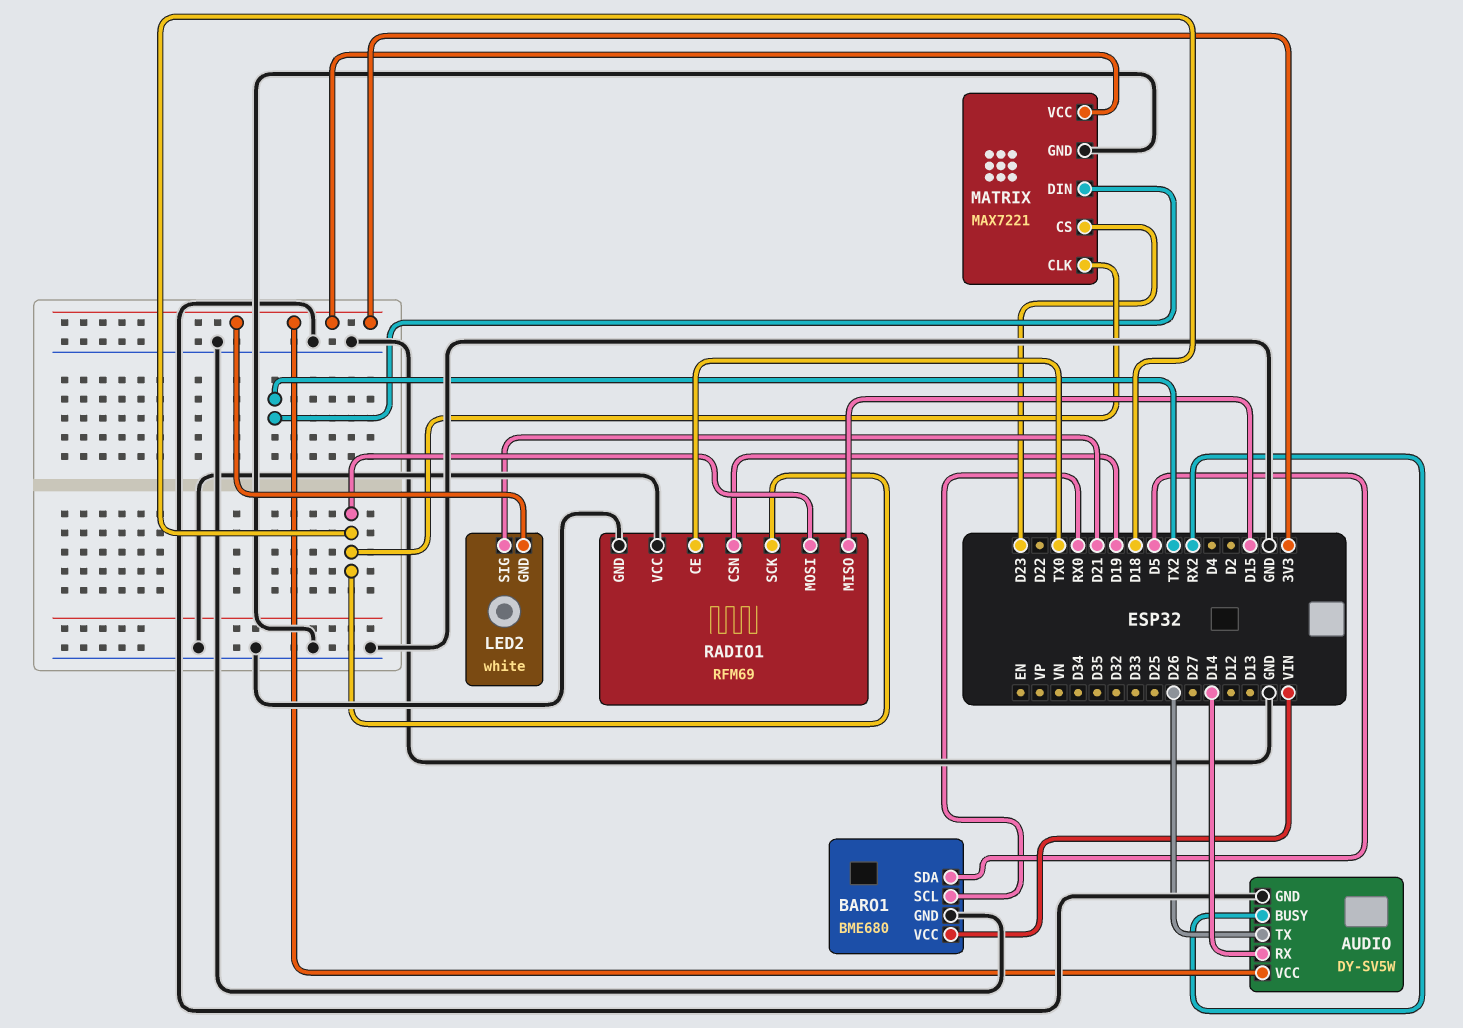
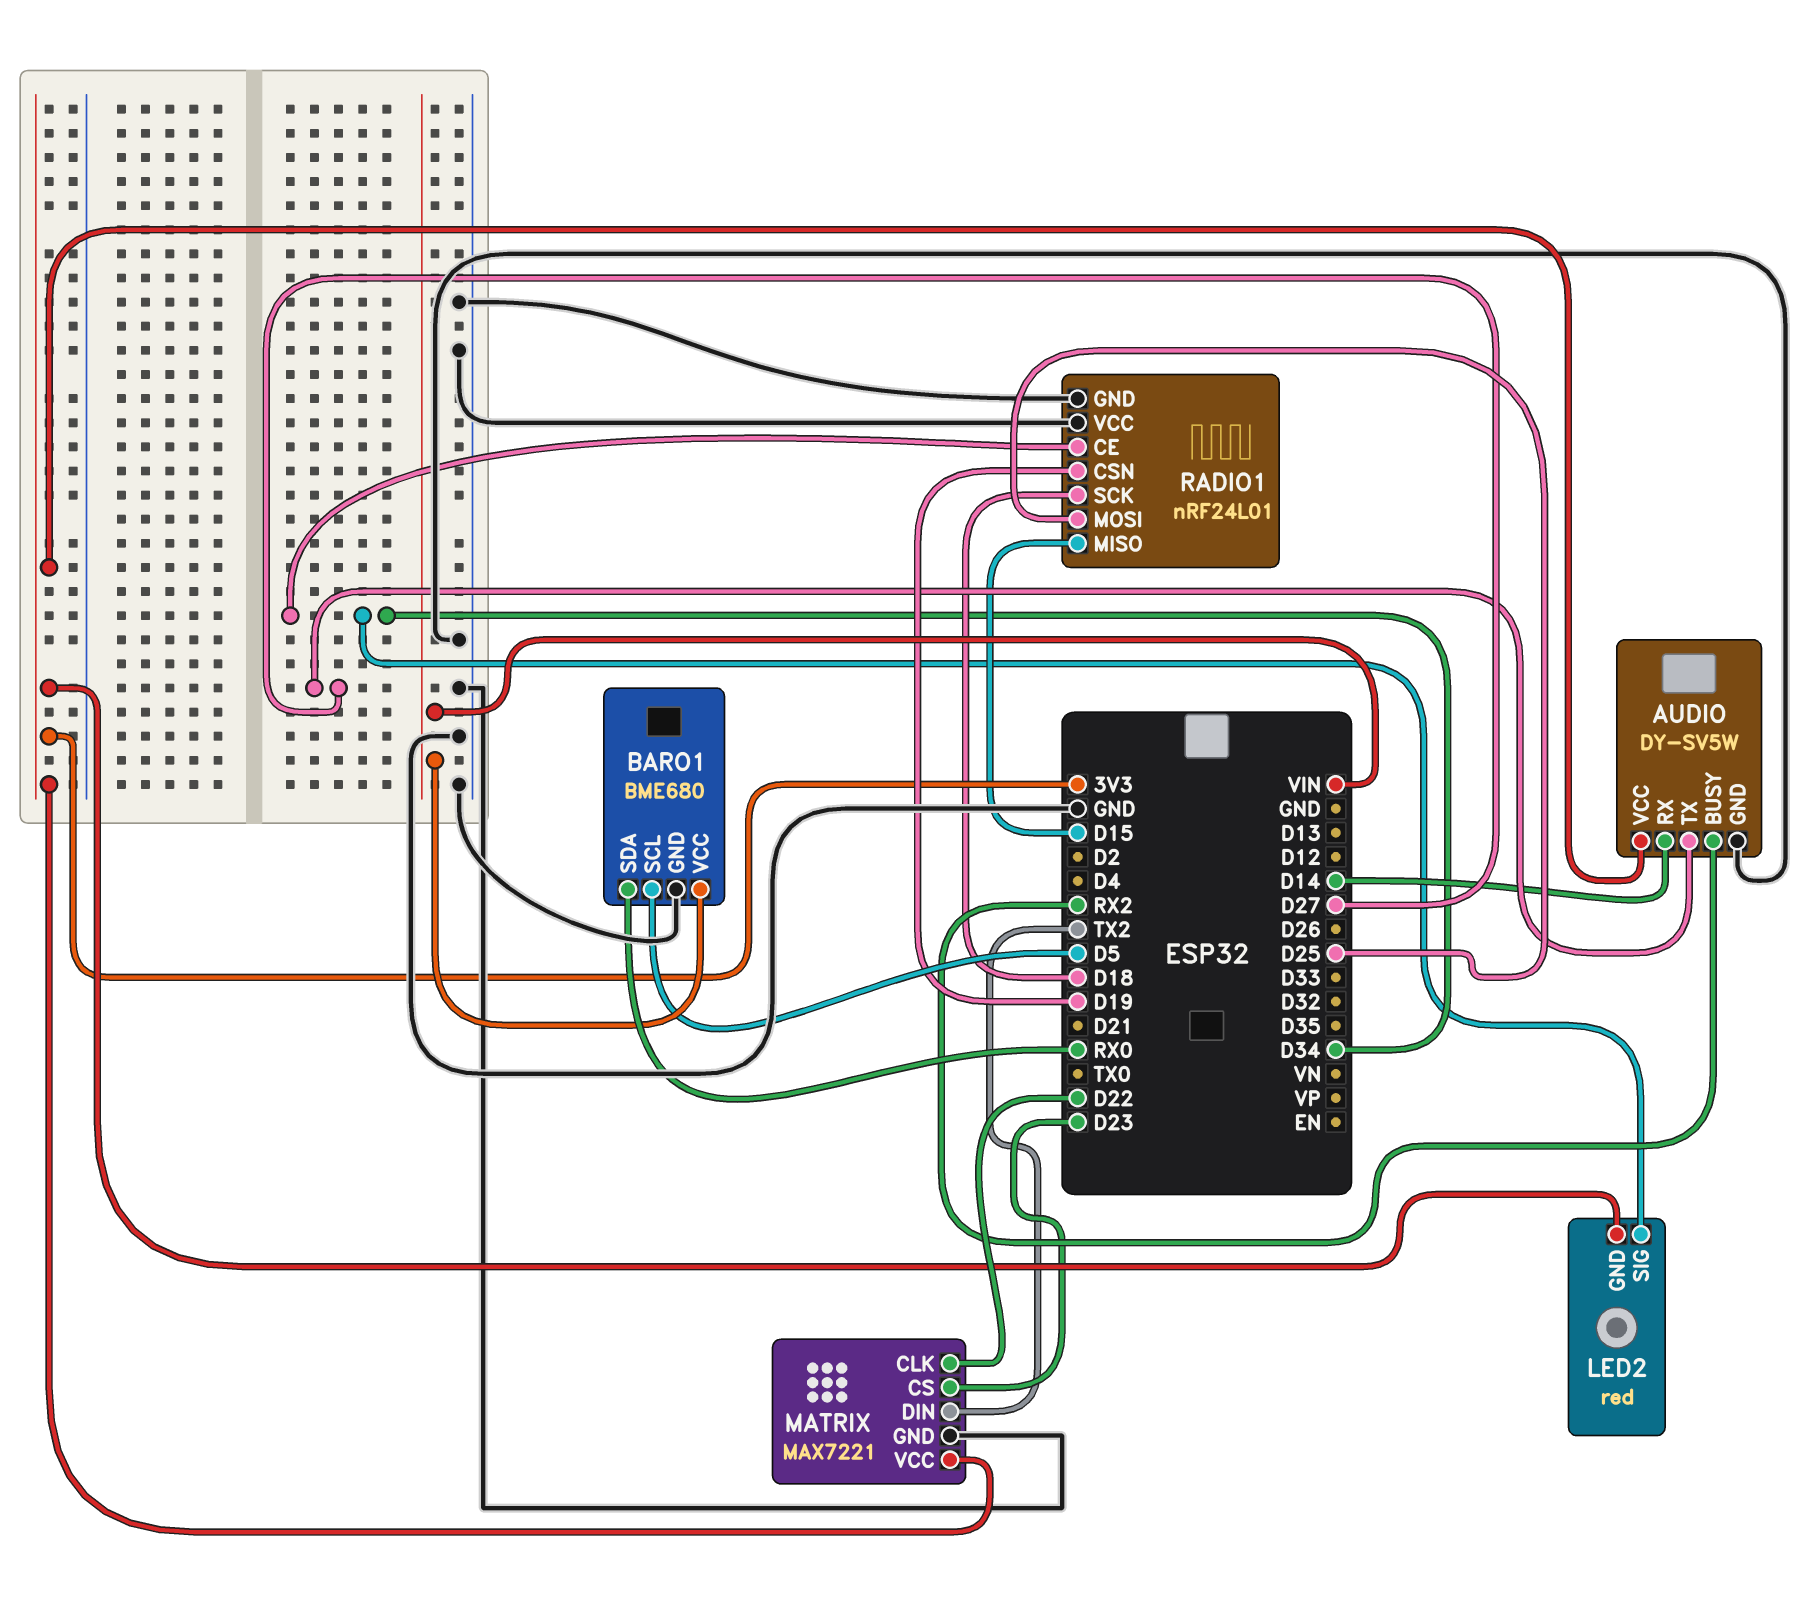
AUDIO pin TX: D26 -> D27
BARO1 pin SCL: RX0 -> D5
BARO1 pin SDA: D5 -> RX0
LED2: white -> red
LED2 pin SIG: D21 -> D34
MATRIX pin CLK: D18 -> D22
RADIO1: RFM69 -> nRF24L01
RADIO1 pin CE: TX0 -> D34
RADIO1 pin MOSI: D18 -> D25

